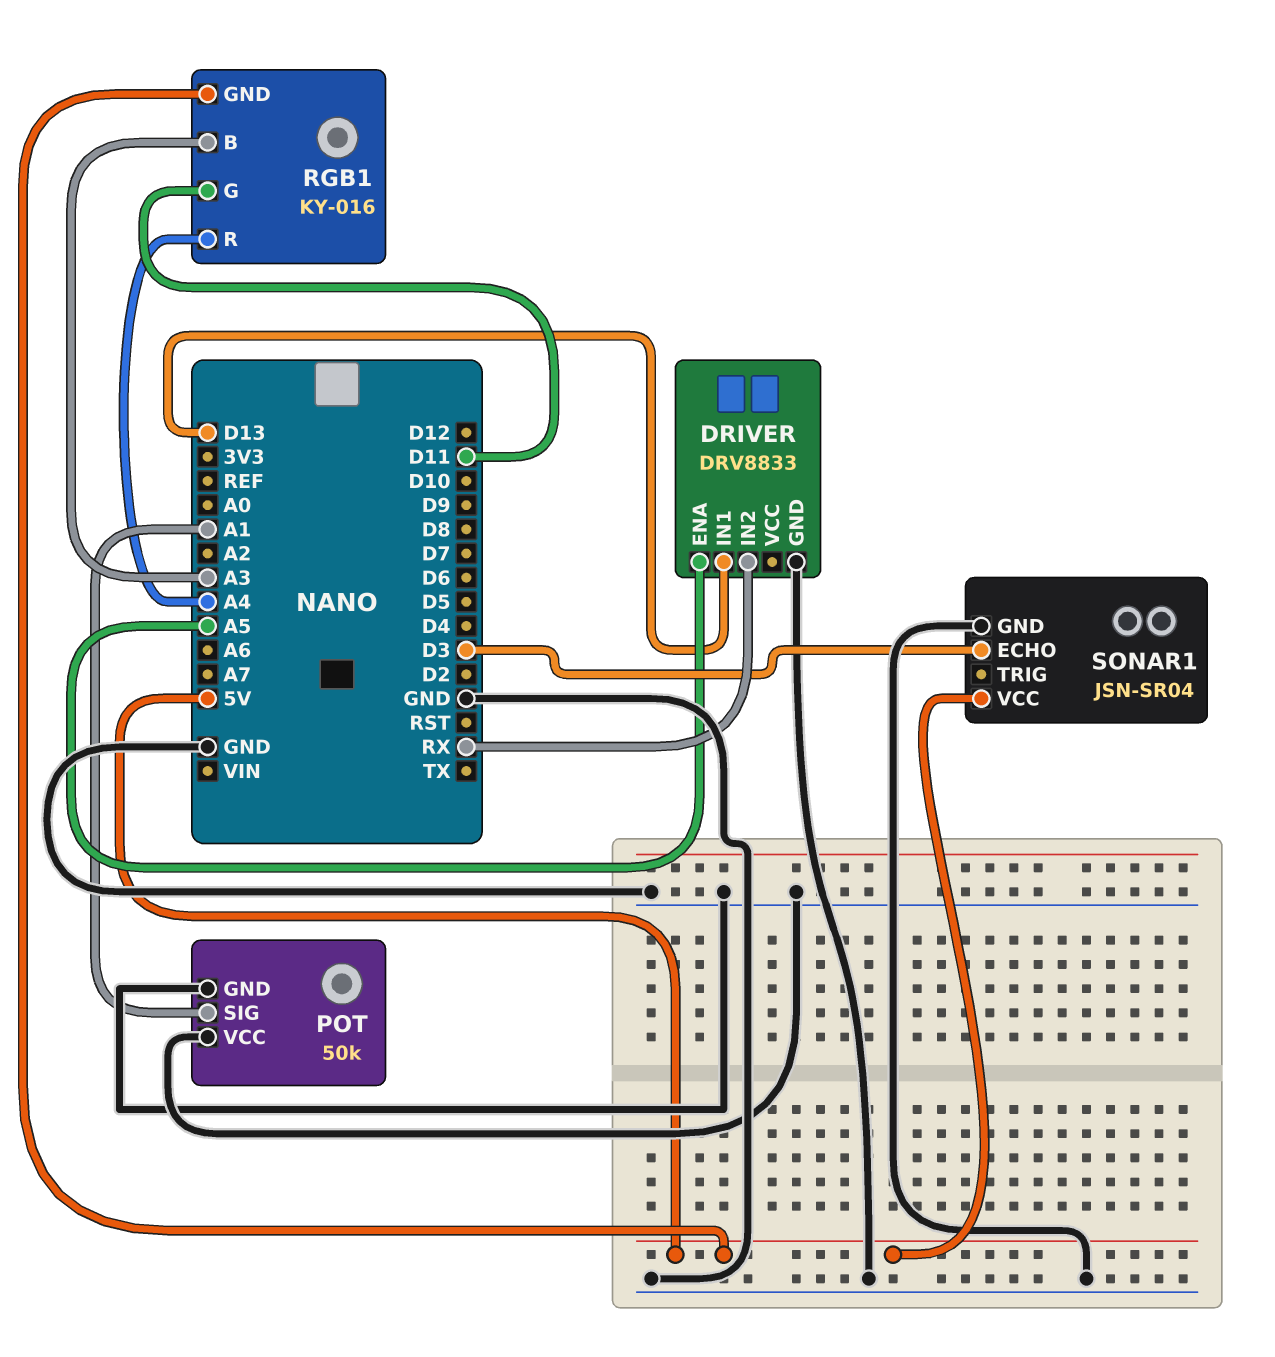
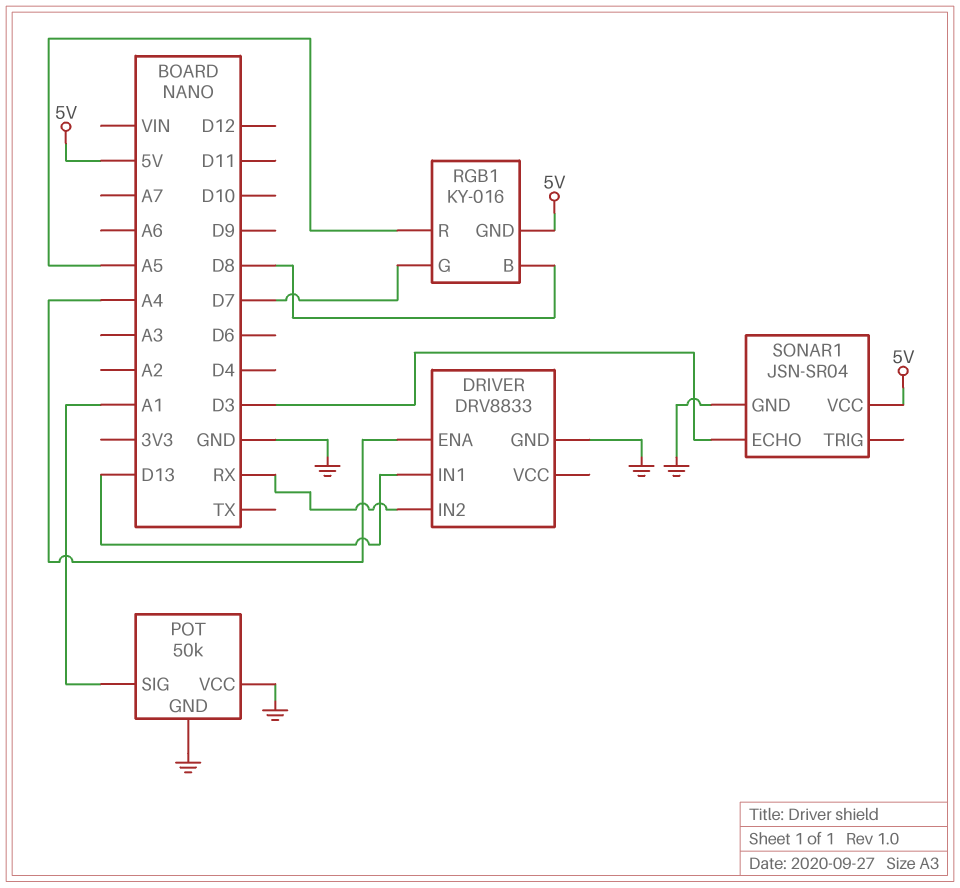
DRIVER pin ENA: A5 -> A4
RGB1 pin B: A3 -> D8
RGB1 pin G: D11 -> D7
RGB1 pin R: A4 -> A5

